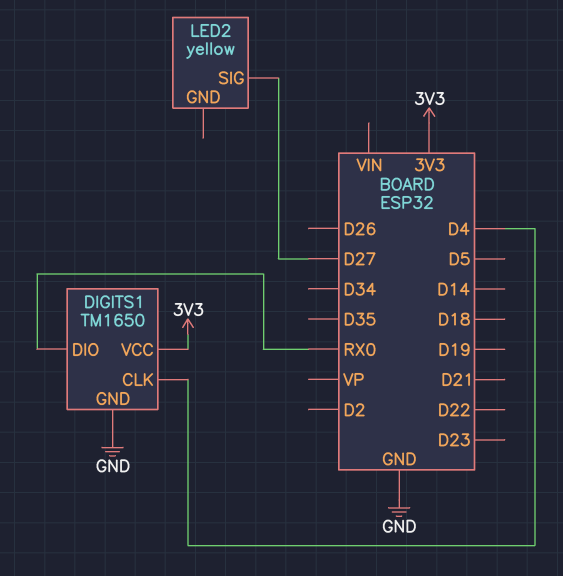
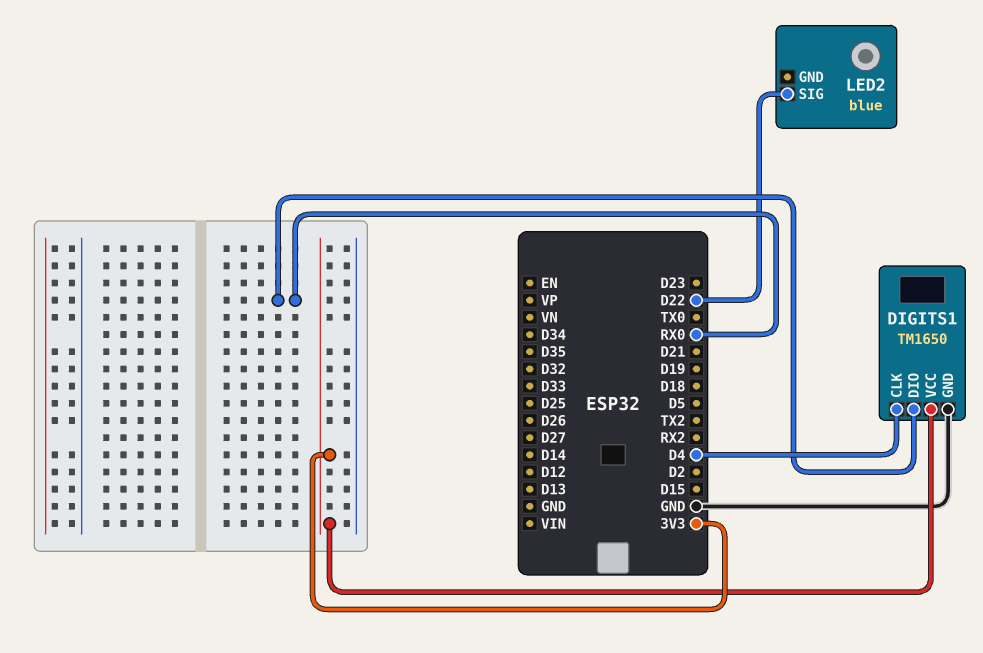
LED2: yellow -> blue
LED2 pin SIG: D27 -> D22

